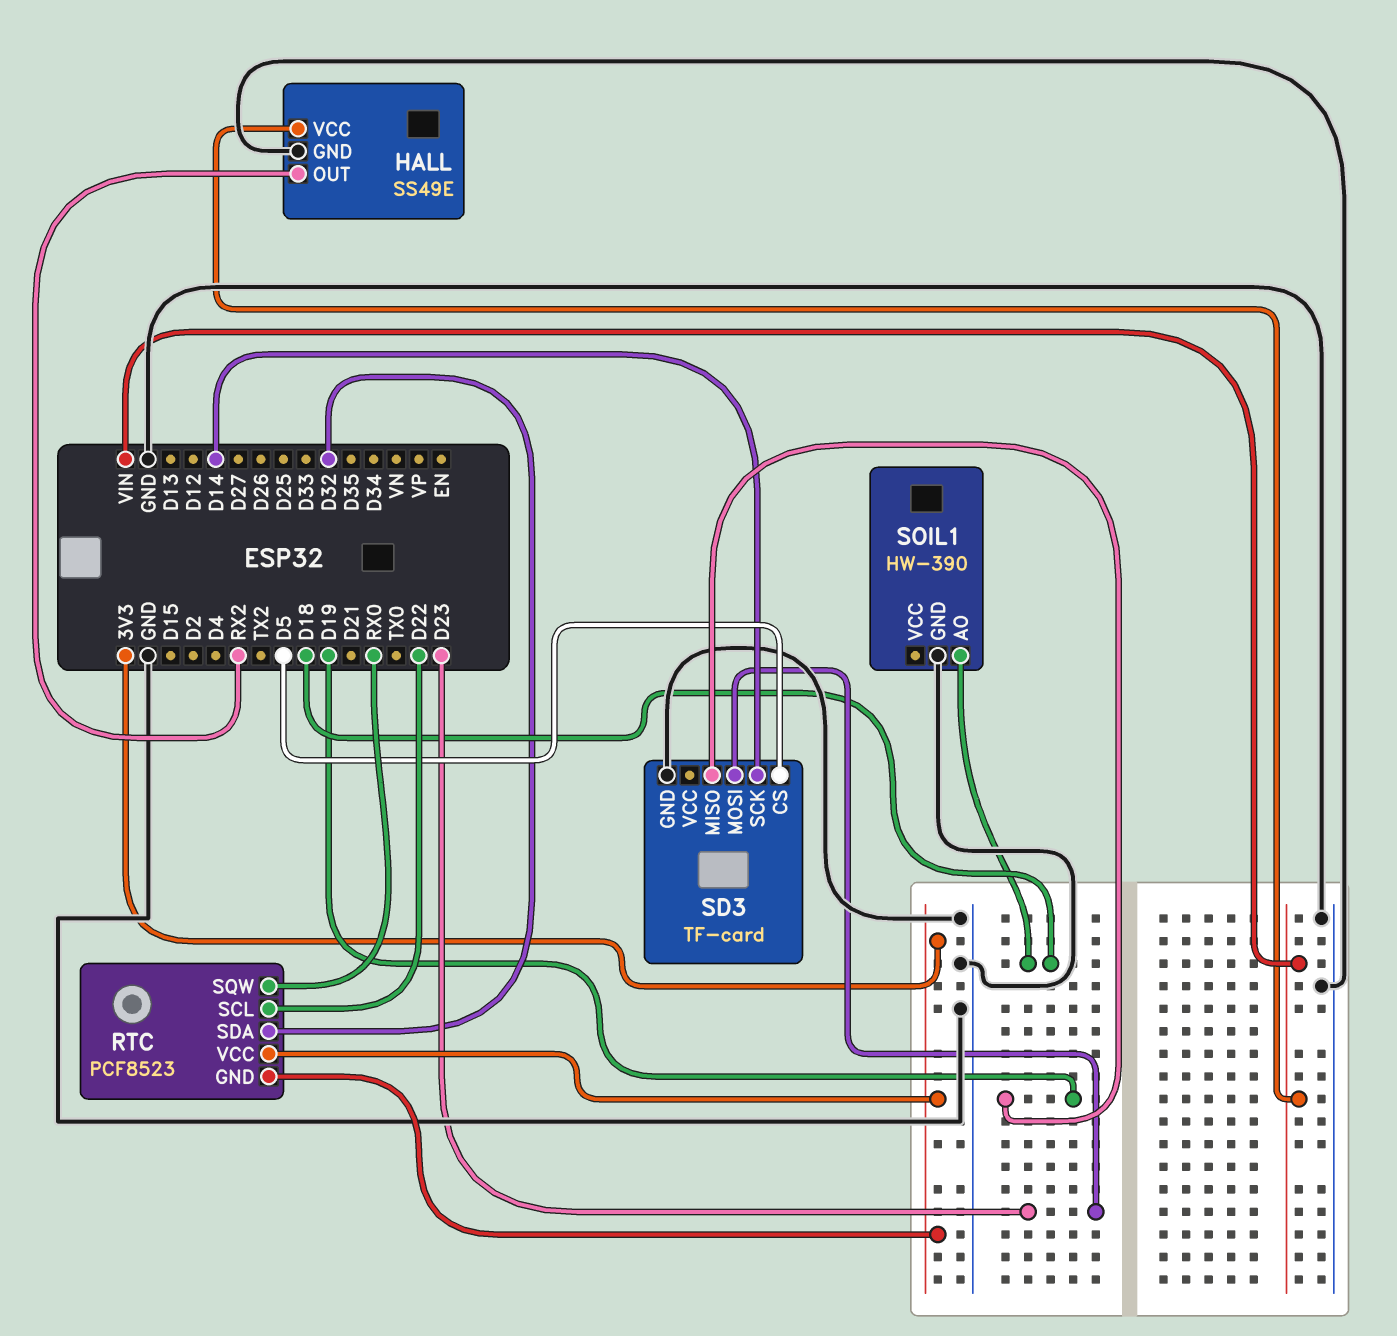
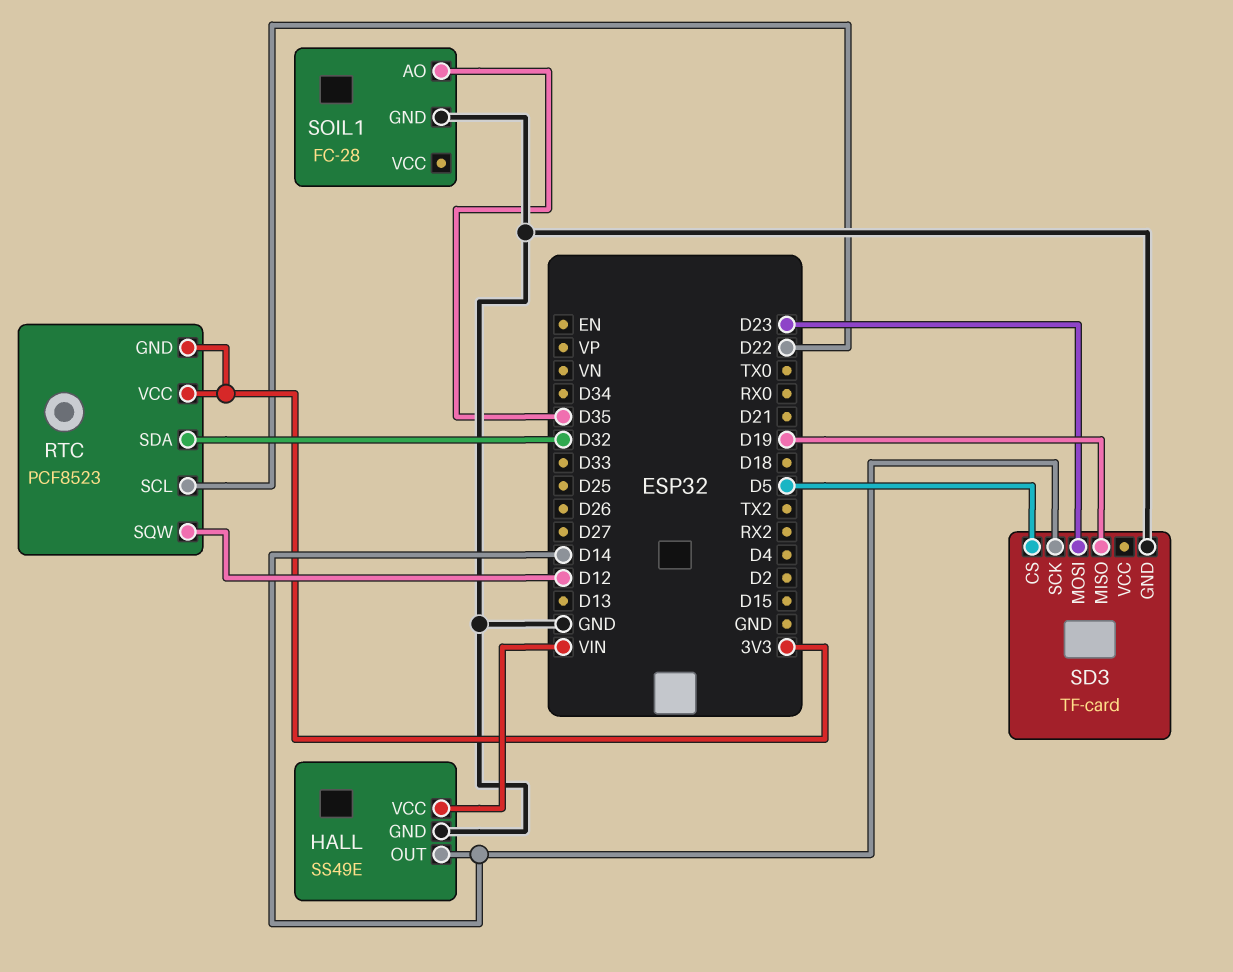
HALL pin OUT: RX2 -> D14
RTC pin SQW: RX0 -> D12
SOIL1: HW-390 -> FC-28
SOIL1 pin AO: D18 -> D35

